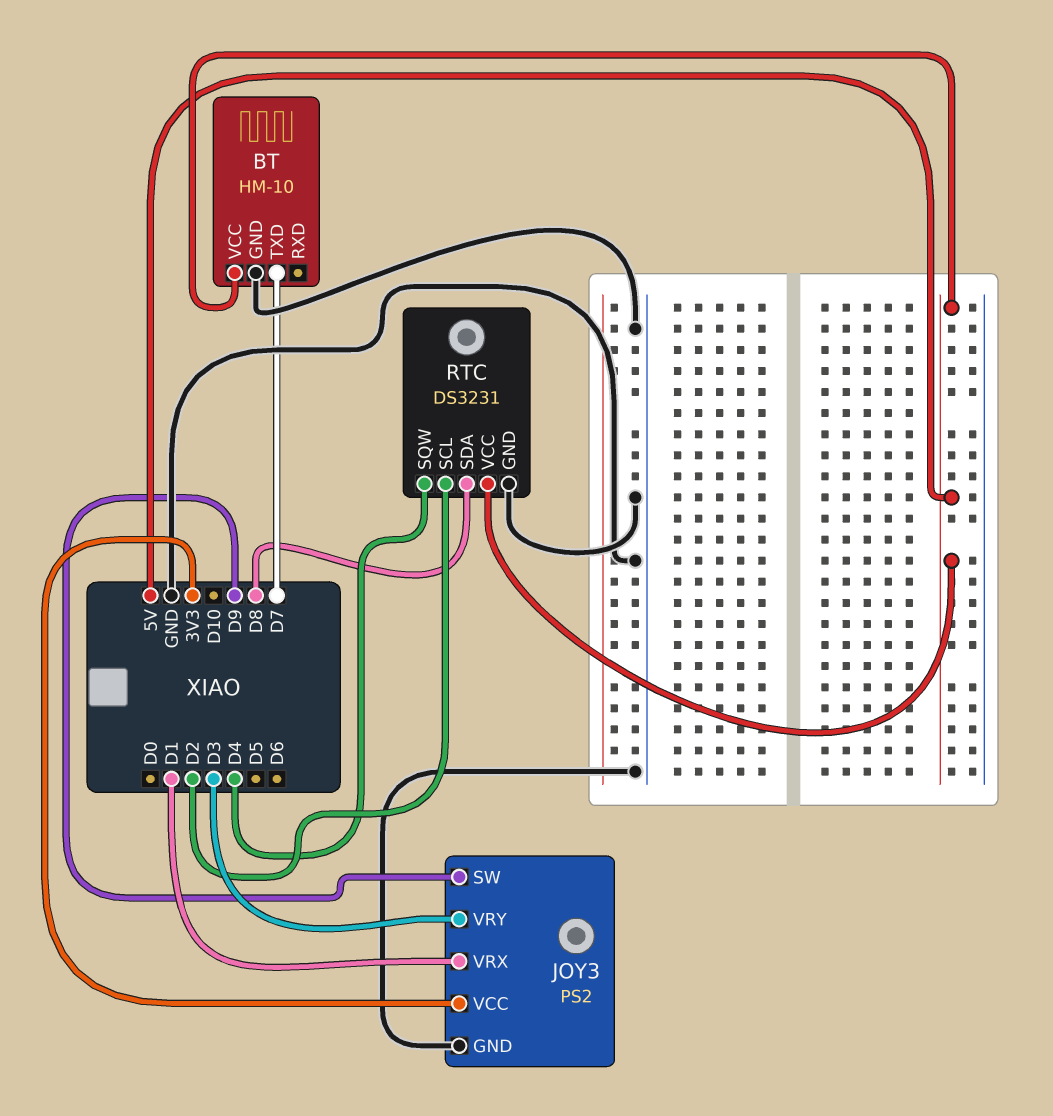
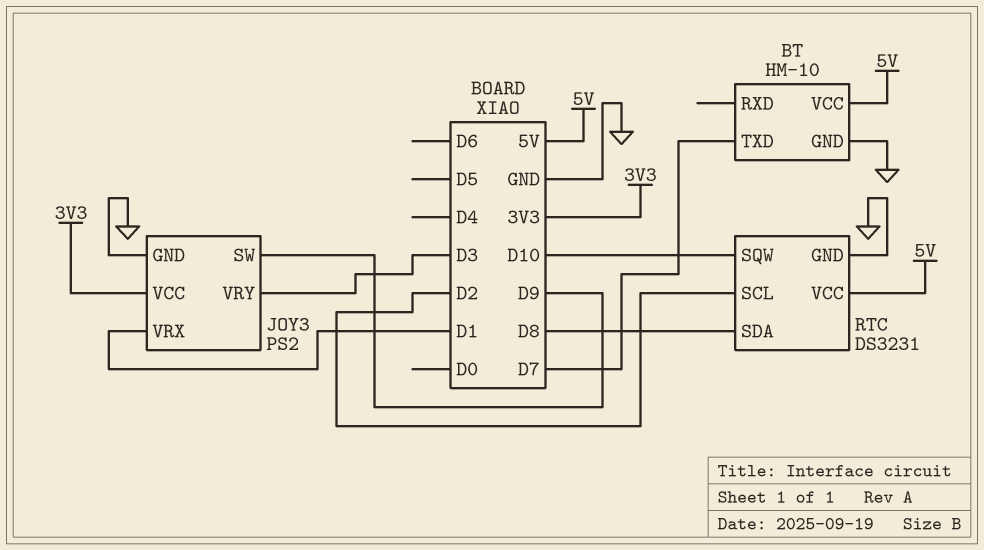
RTC pin SQW: D4 -> D10

